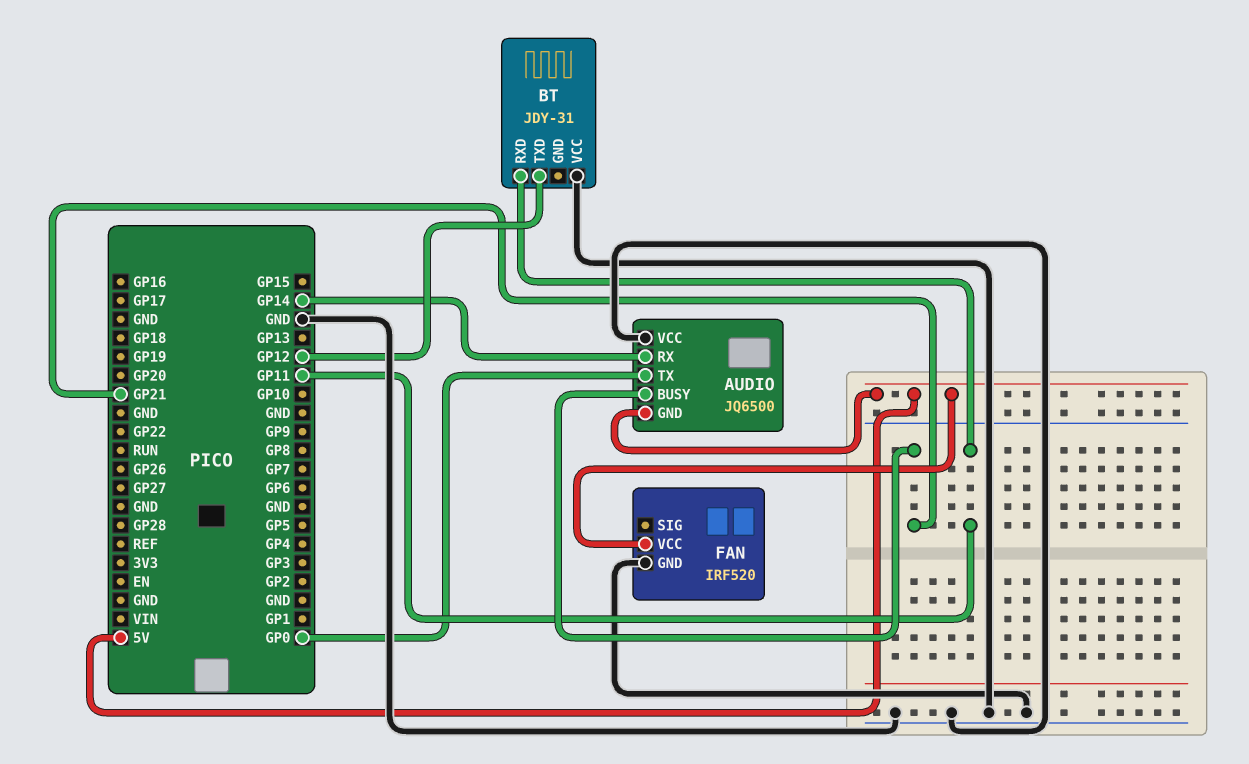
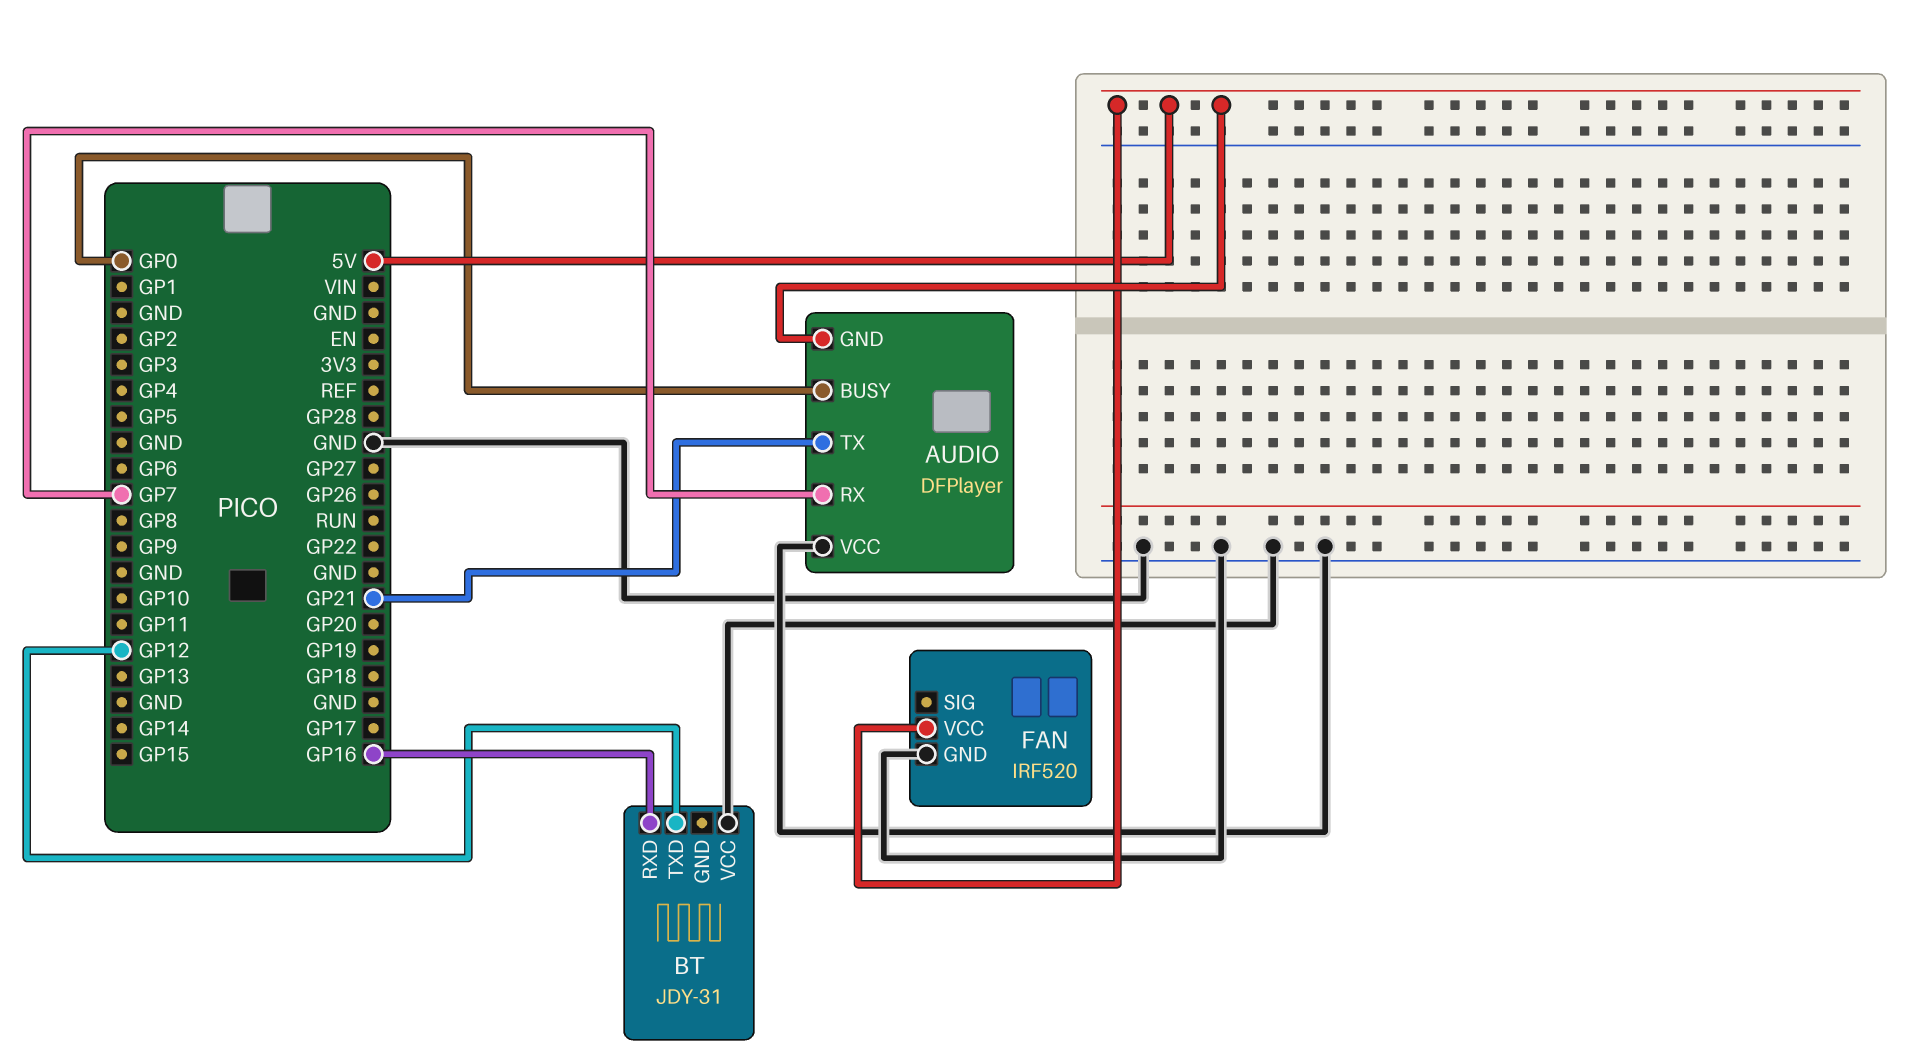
AUDIO: JQ6500 -> DFPlayer
AUDIO pin BUSY: GP21 -> GP0
AUDIO pin RX: GP14 -> GP7
AUDIO pin TX: GP0 -> GP21
BT pin RXD: GP11 -> GP16

